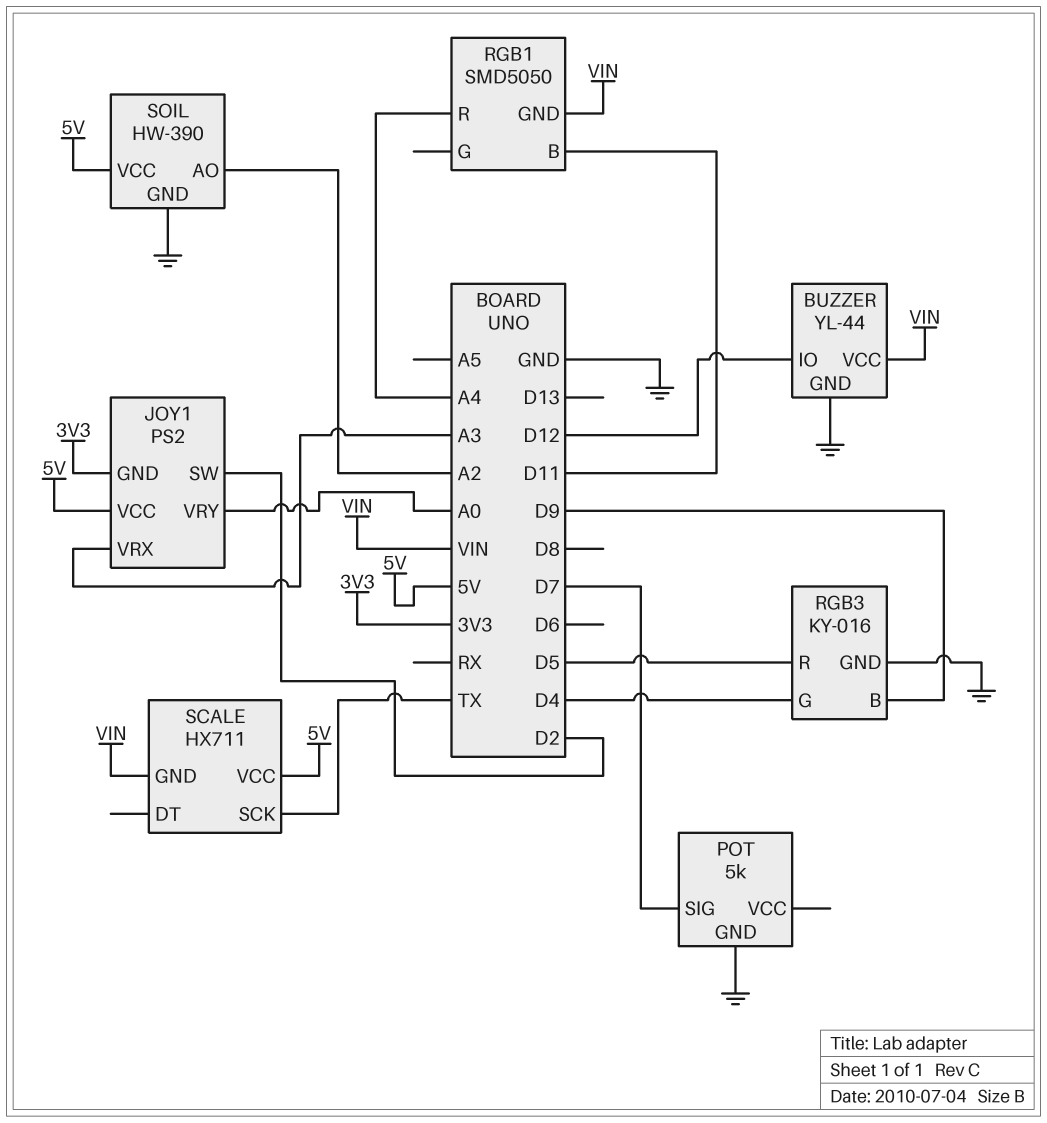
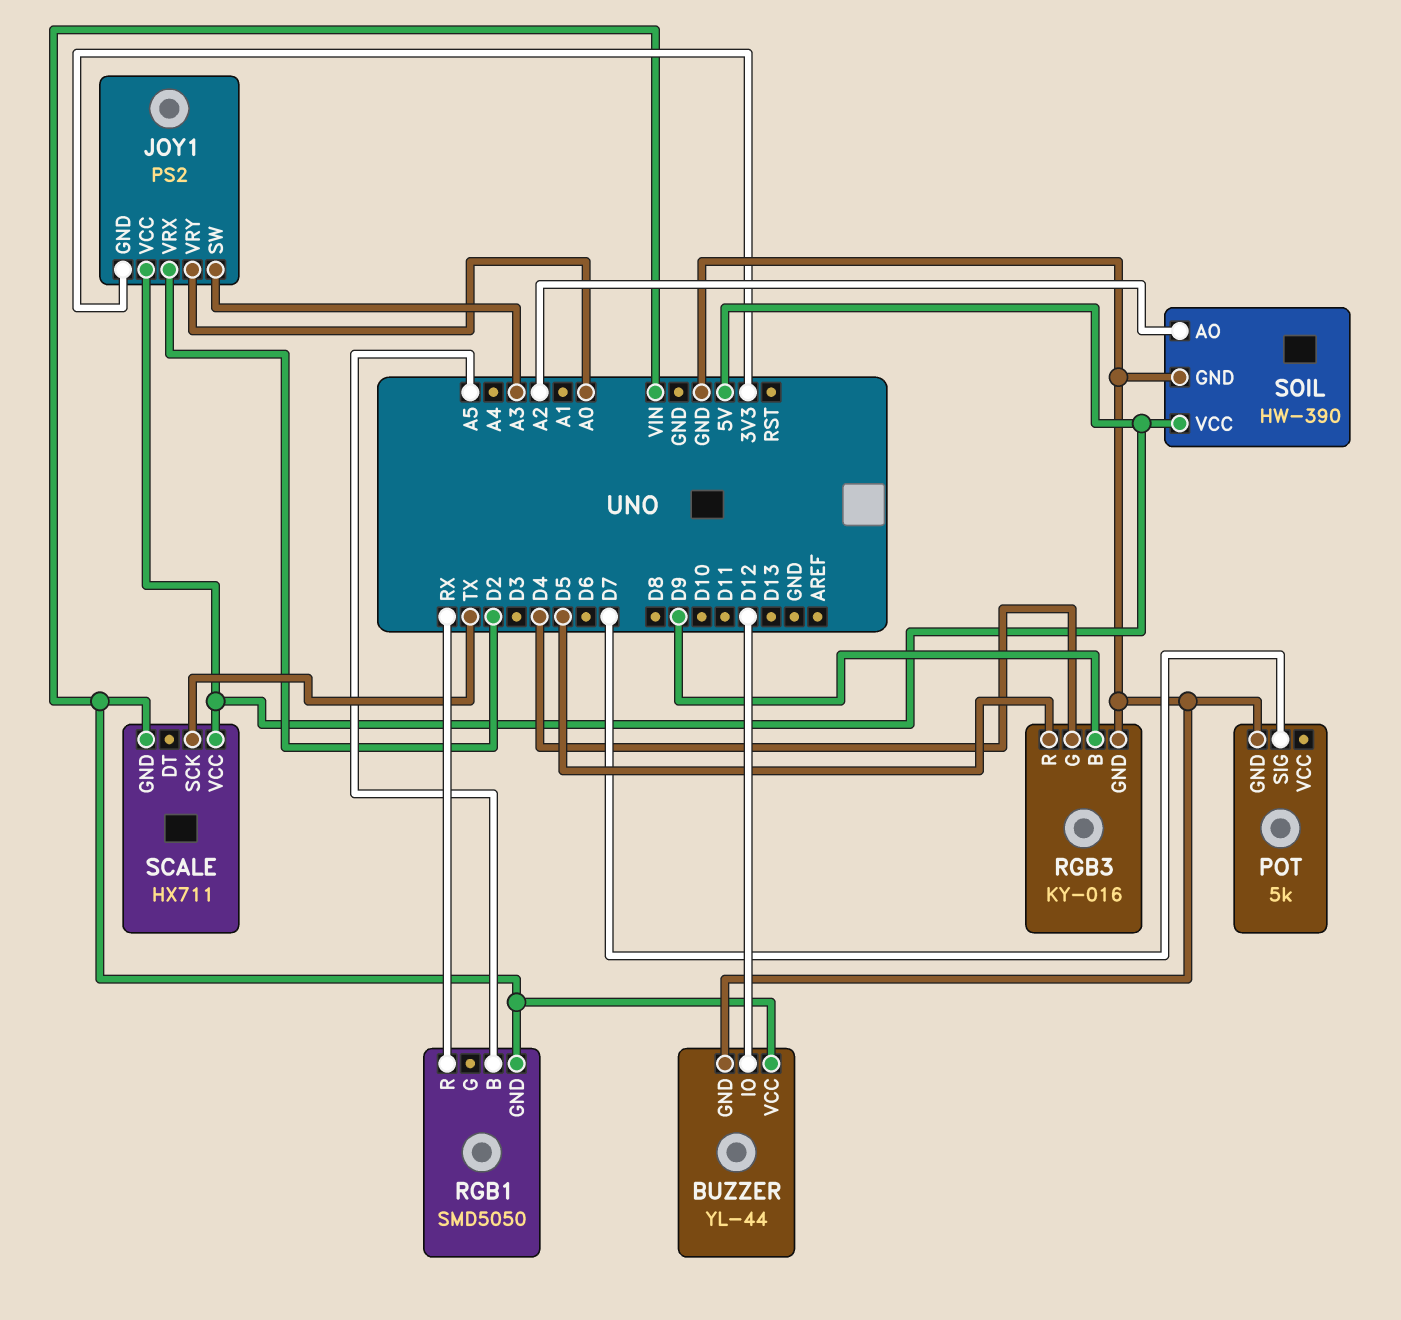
JOY1 pin SW: D2 -> A3
JOY1 pin VRX: A3 -> D2
RGB1 pin B: D11 -> A5
RGB1 pin R: A4 -> RX

